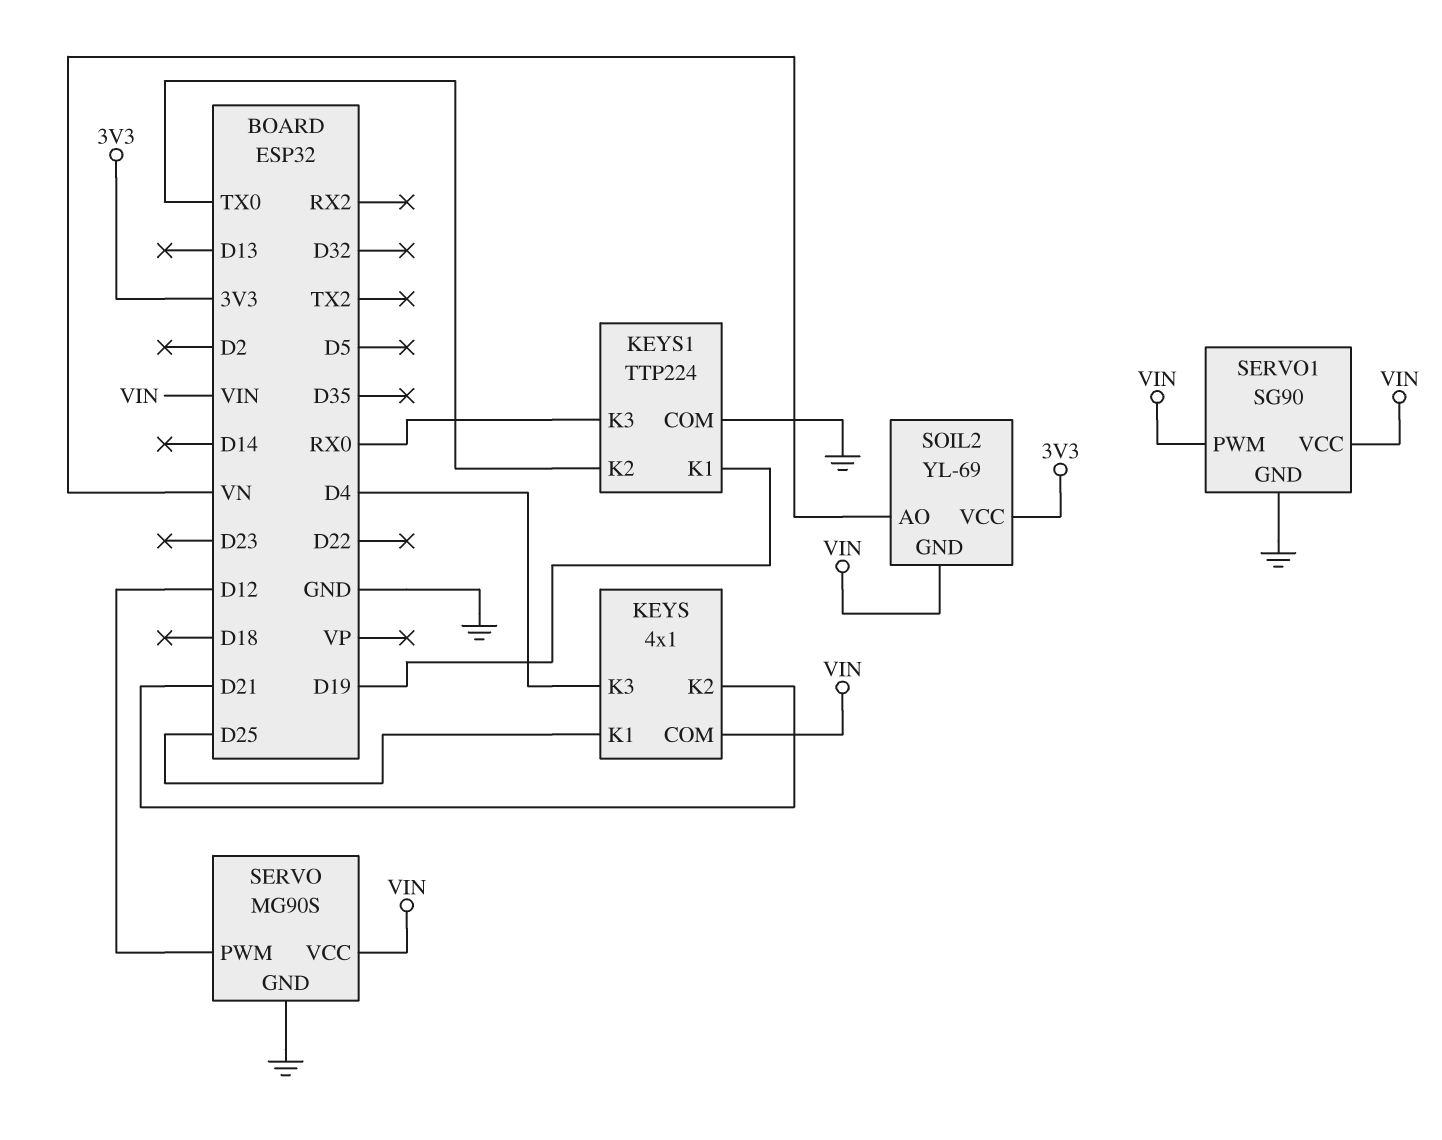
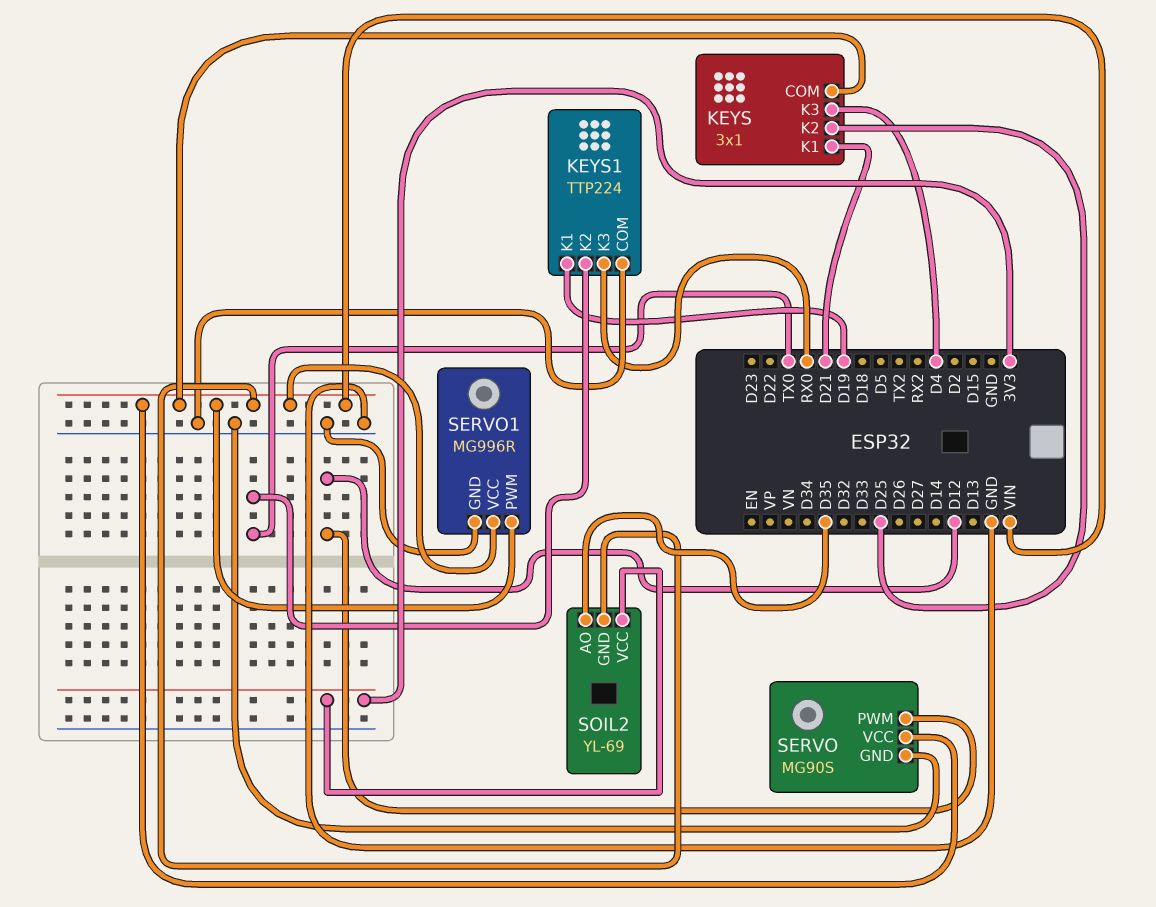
KEYS: 4x1 -> 3x1
KEYS pin K1: D25 -> D21
KEYS pin K2: D21 -> D25
SERVO1: SG90 -> MG996R
SOIL2 pin AO: VN -> D35

